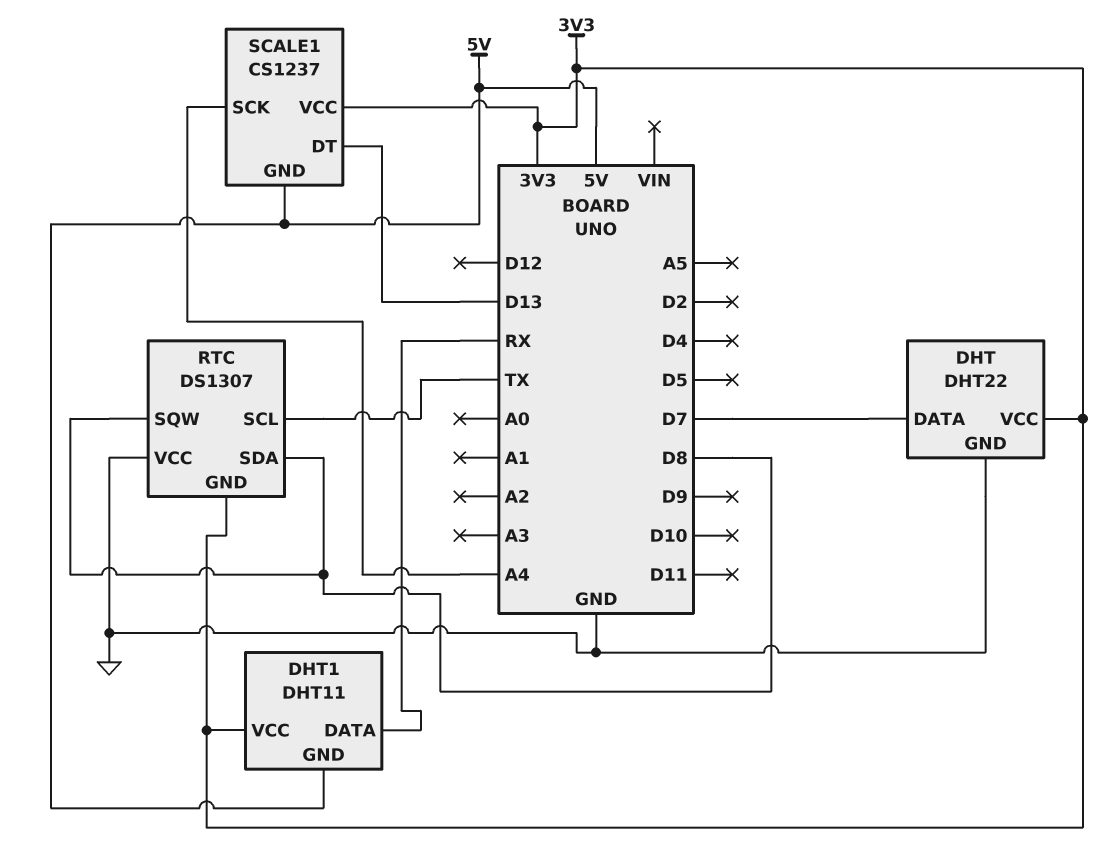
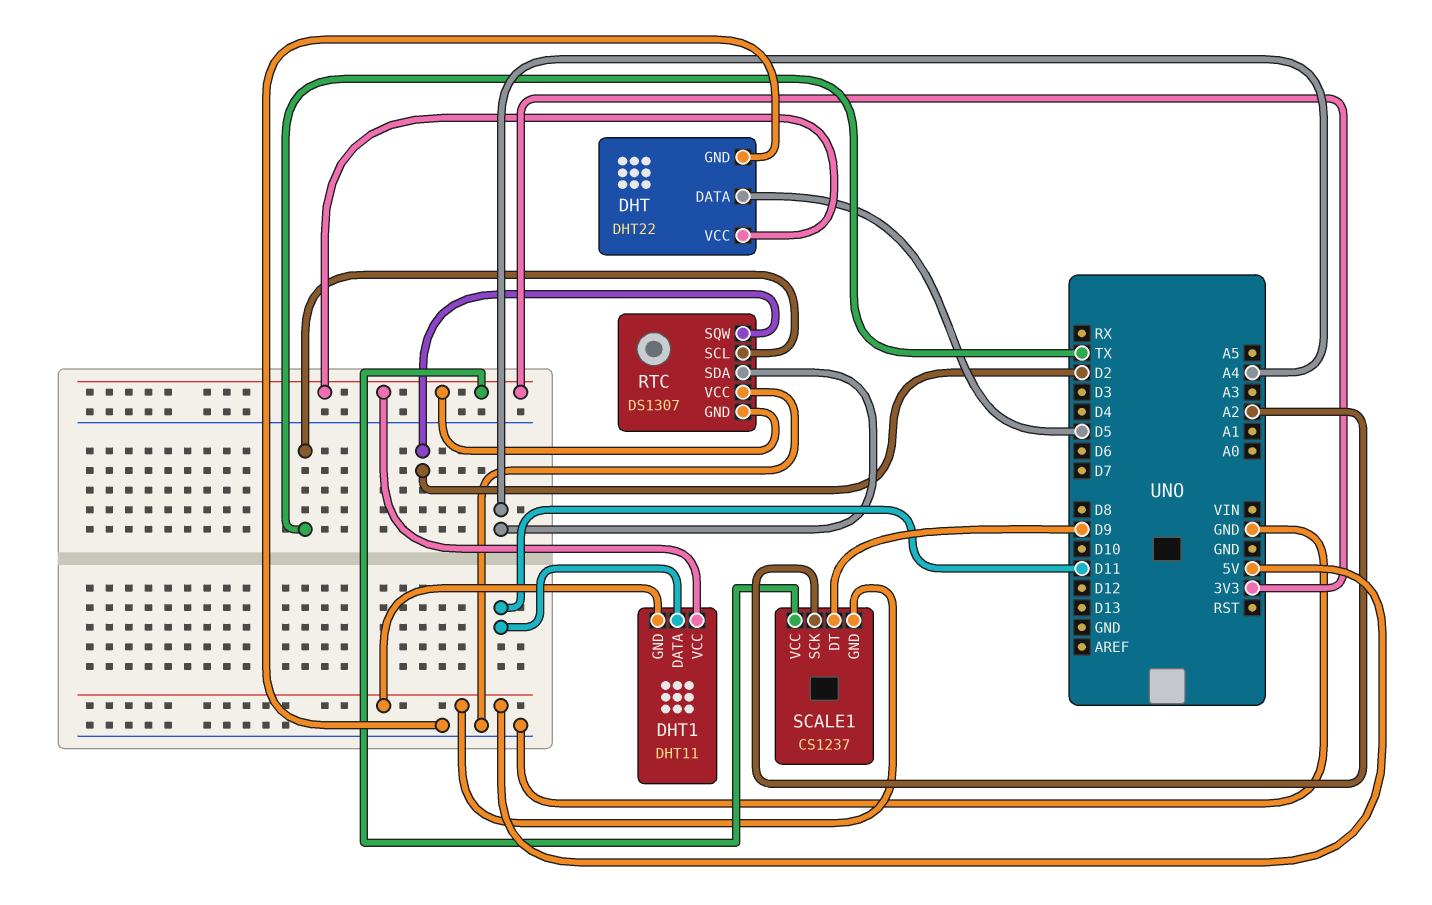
DHT pin DATA: D7 -> D5
DHT1 pin DATA: RX -> D11
RTC pin SDA: D8 -> A4
RTC pin SQW: D8 -> D2
SCALE1 pin DT: D13 -> D9
SCALE1 pin SCK: A4 -> A2

